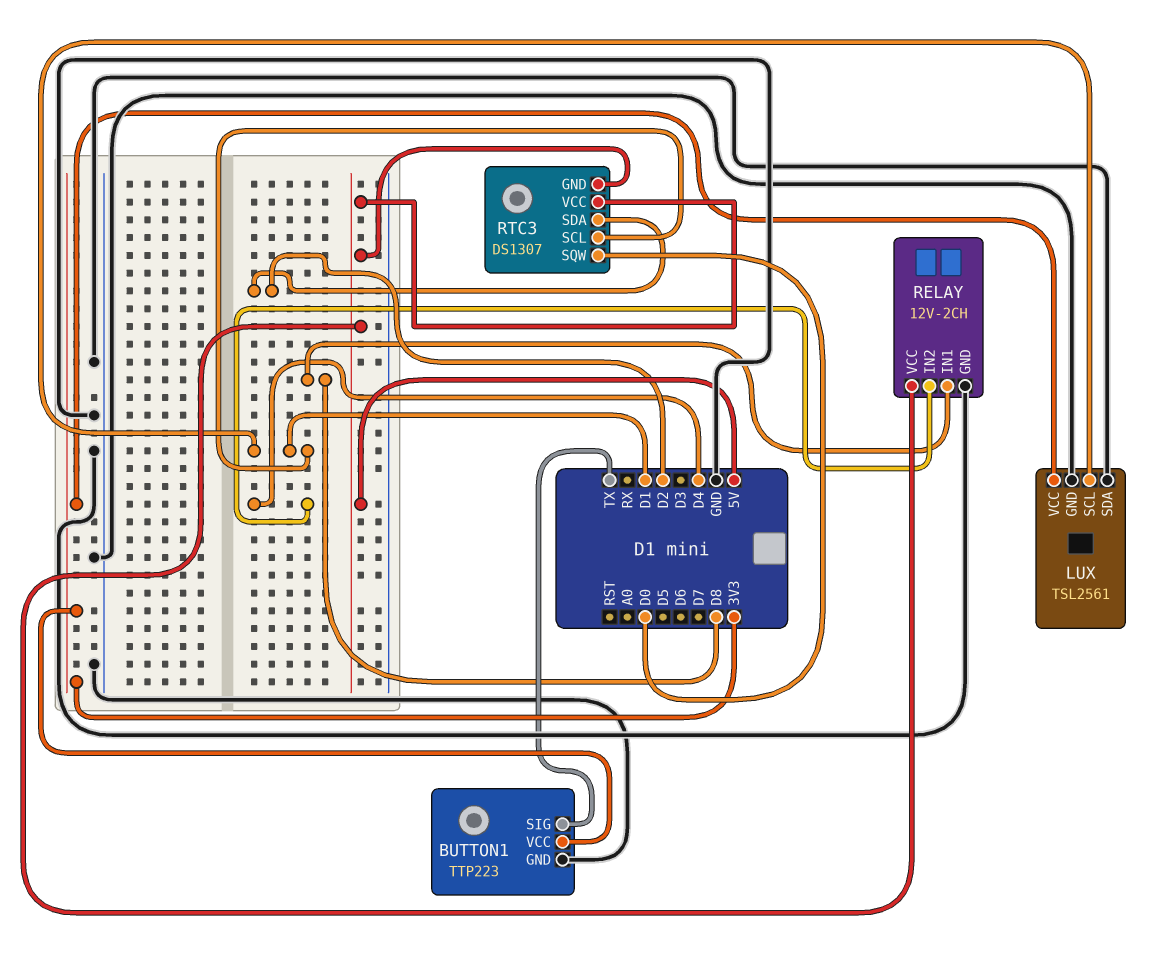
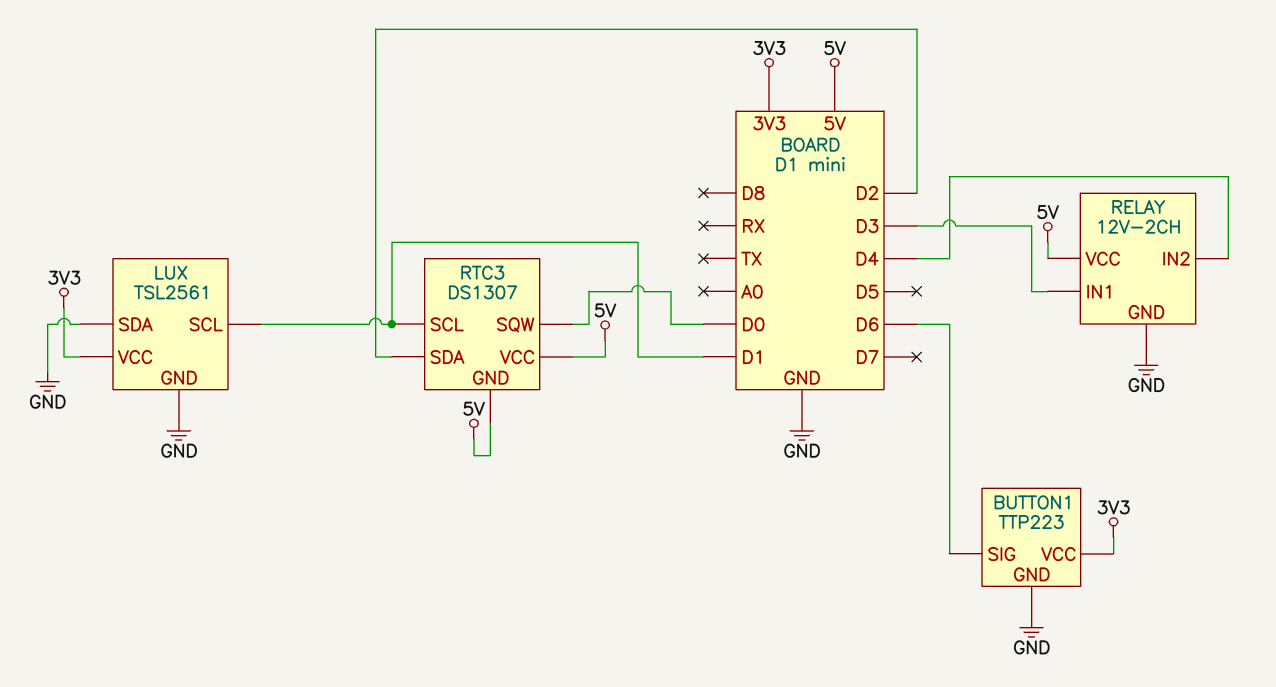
BUTTON1 pin SIG: TX -> D6
RELAY pin IN1: D8 -> D3

